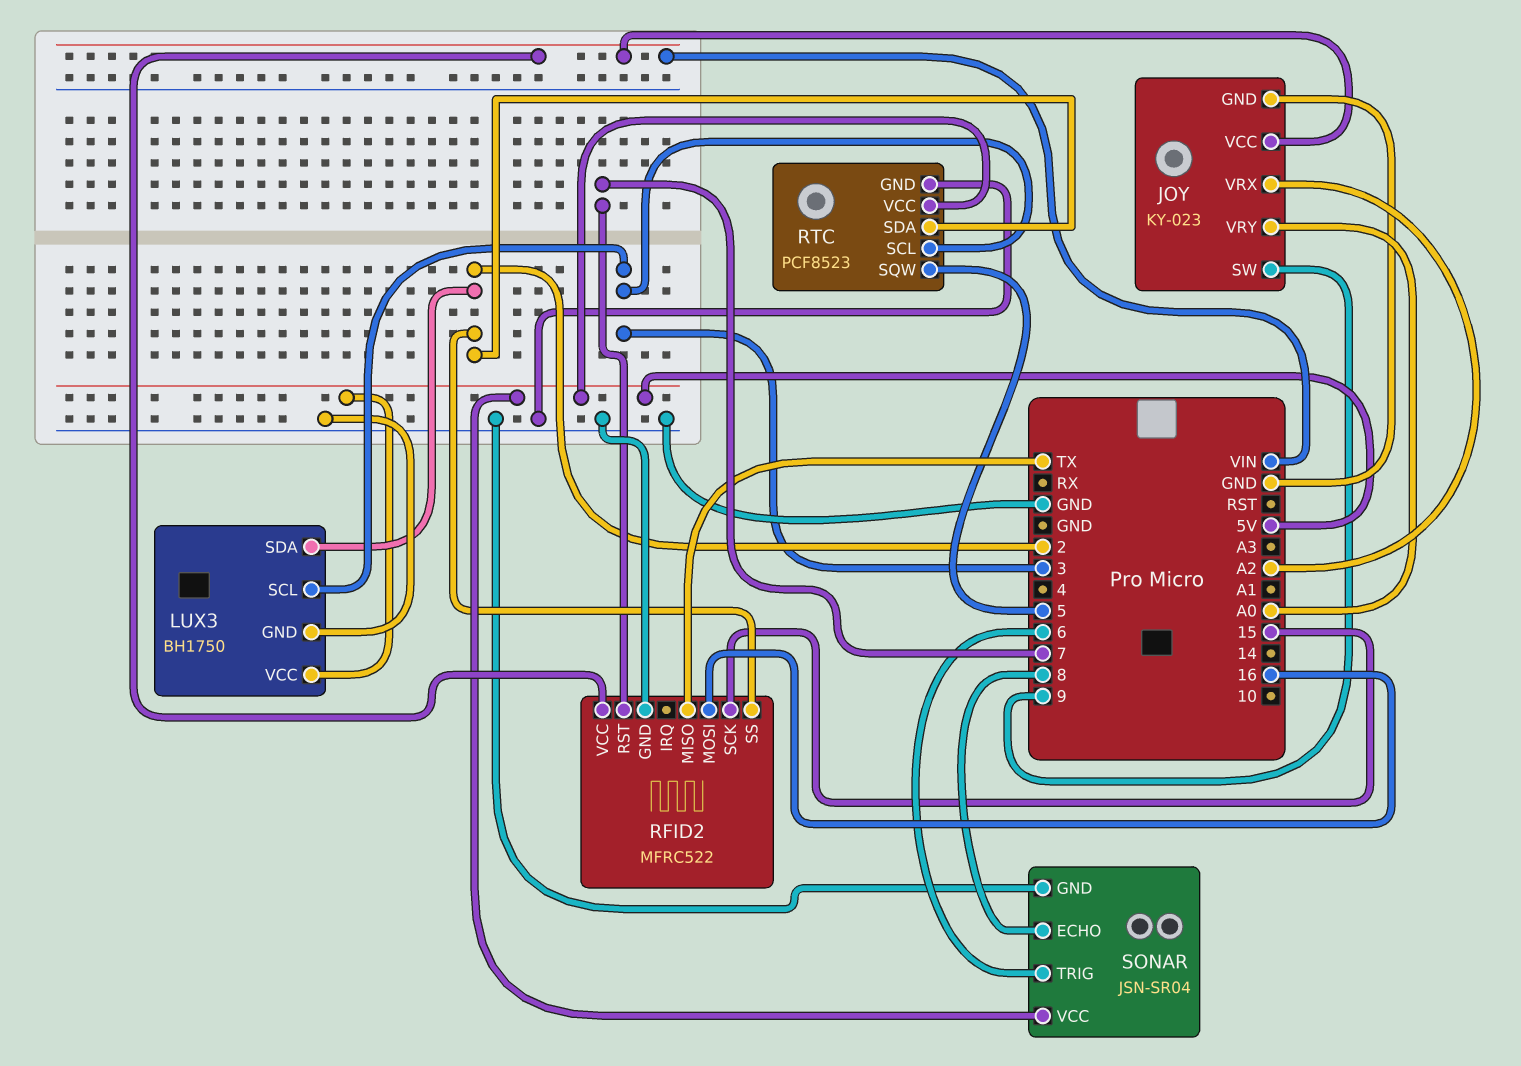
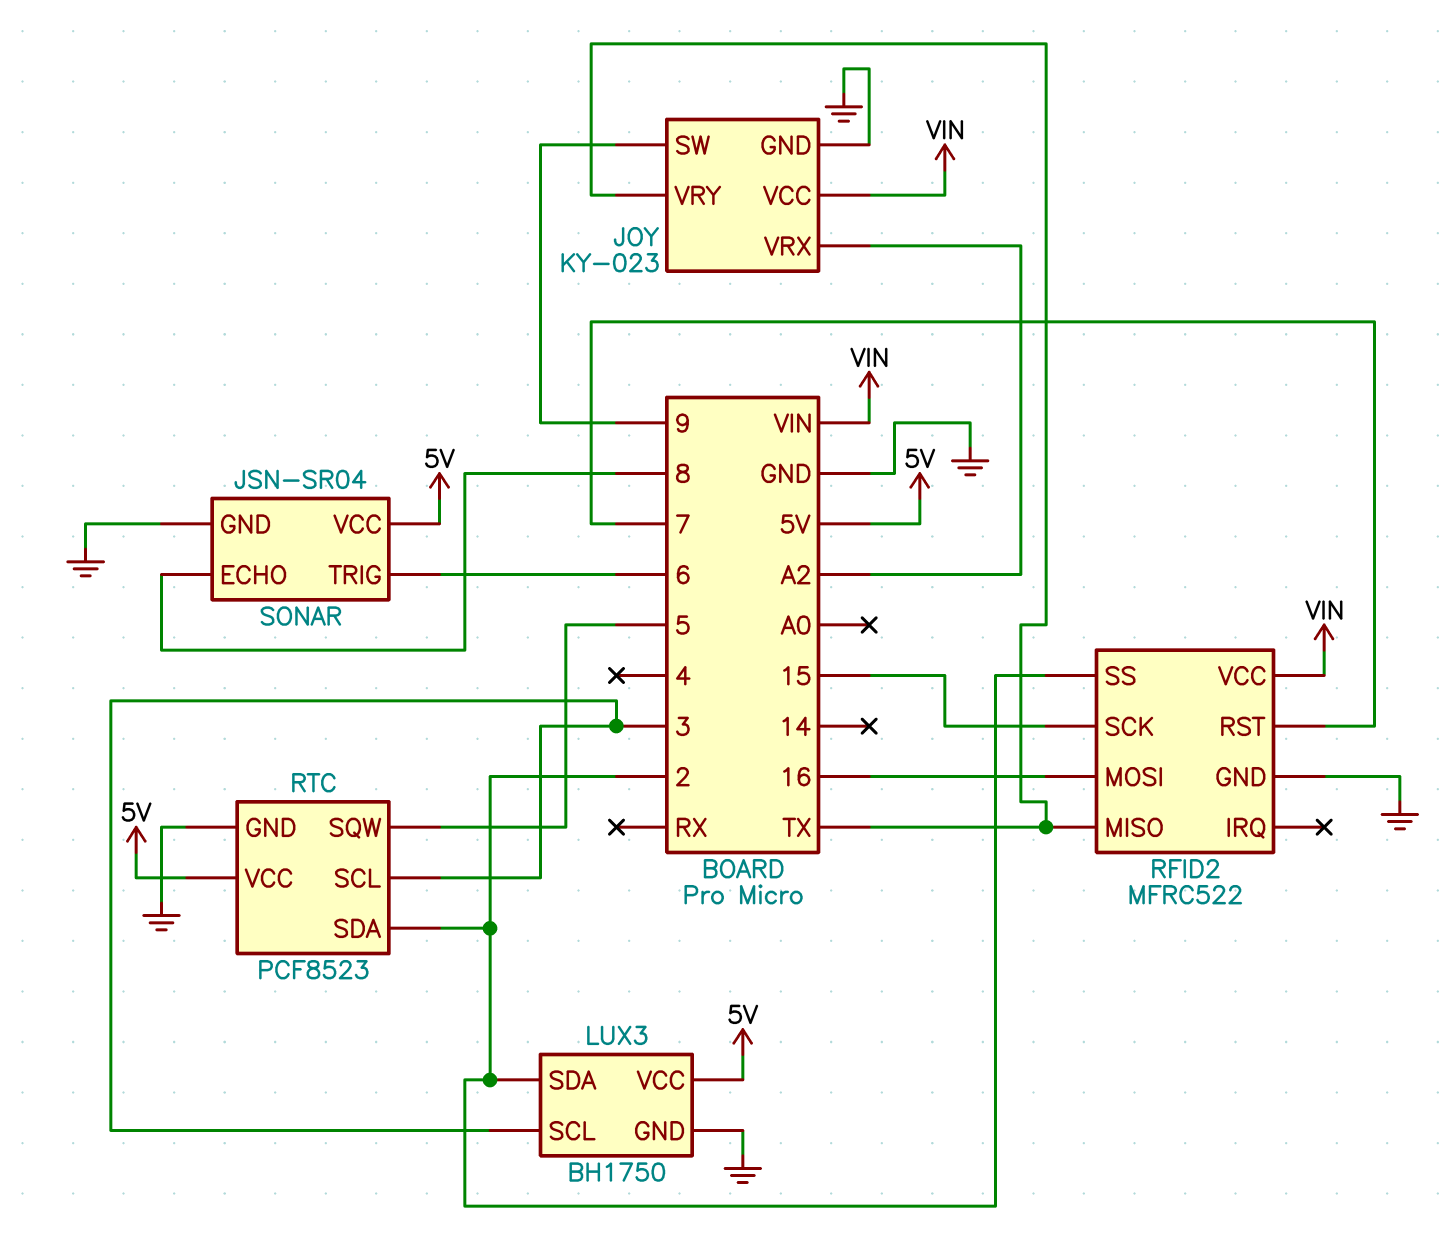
JOY pin VRY: A0 -> TX

